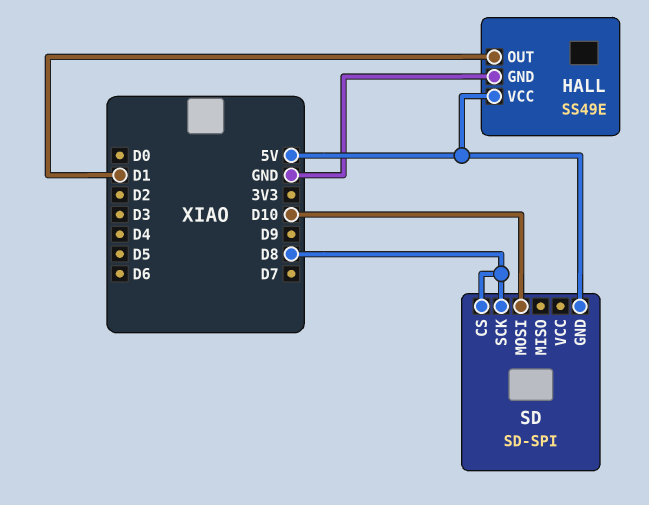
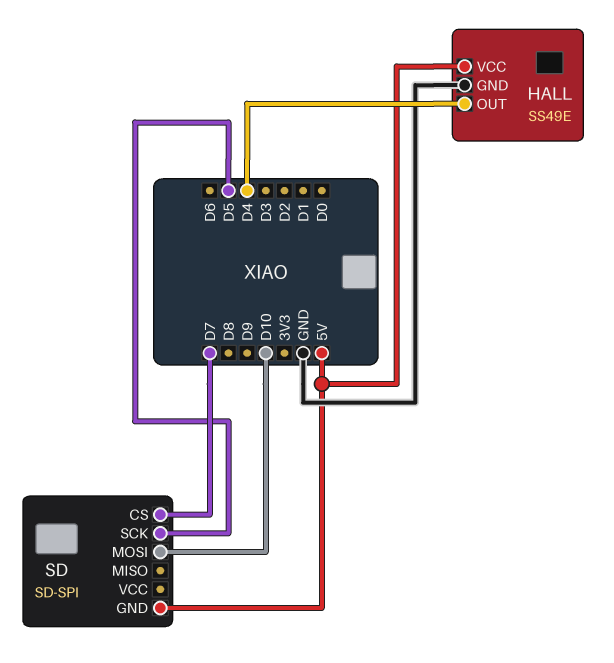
HALL pin OUT: D1 -> D4
SD pin CS: D8 -> D7
SD pin SCK: D8 -> D5

